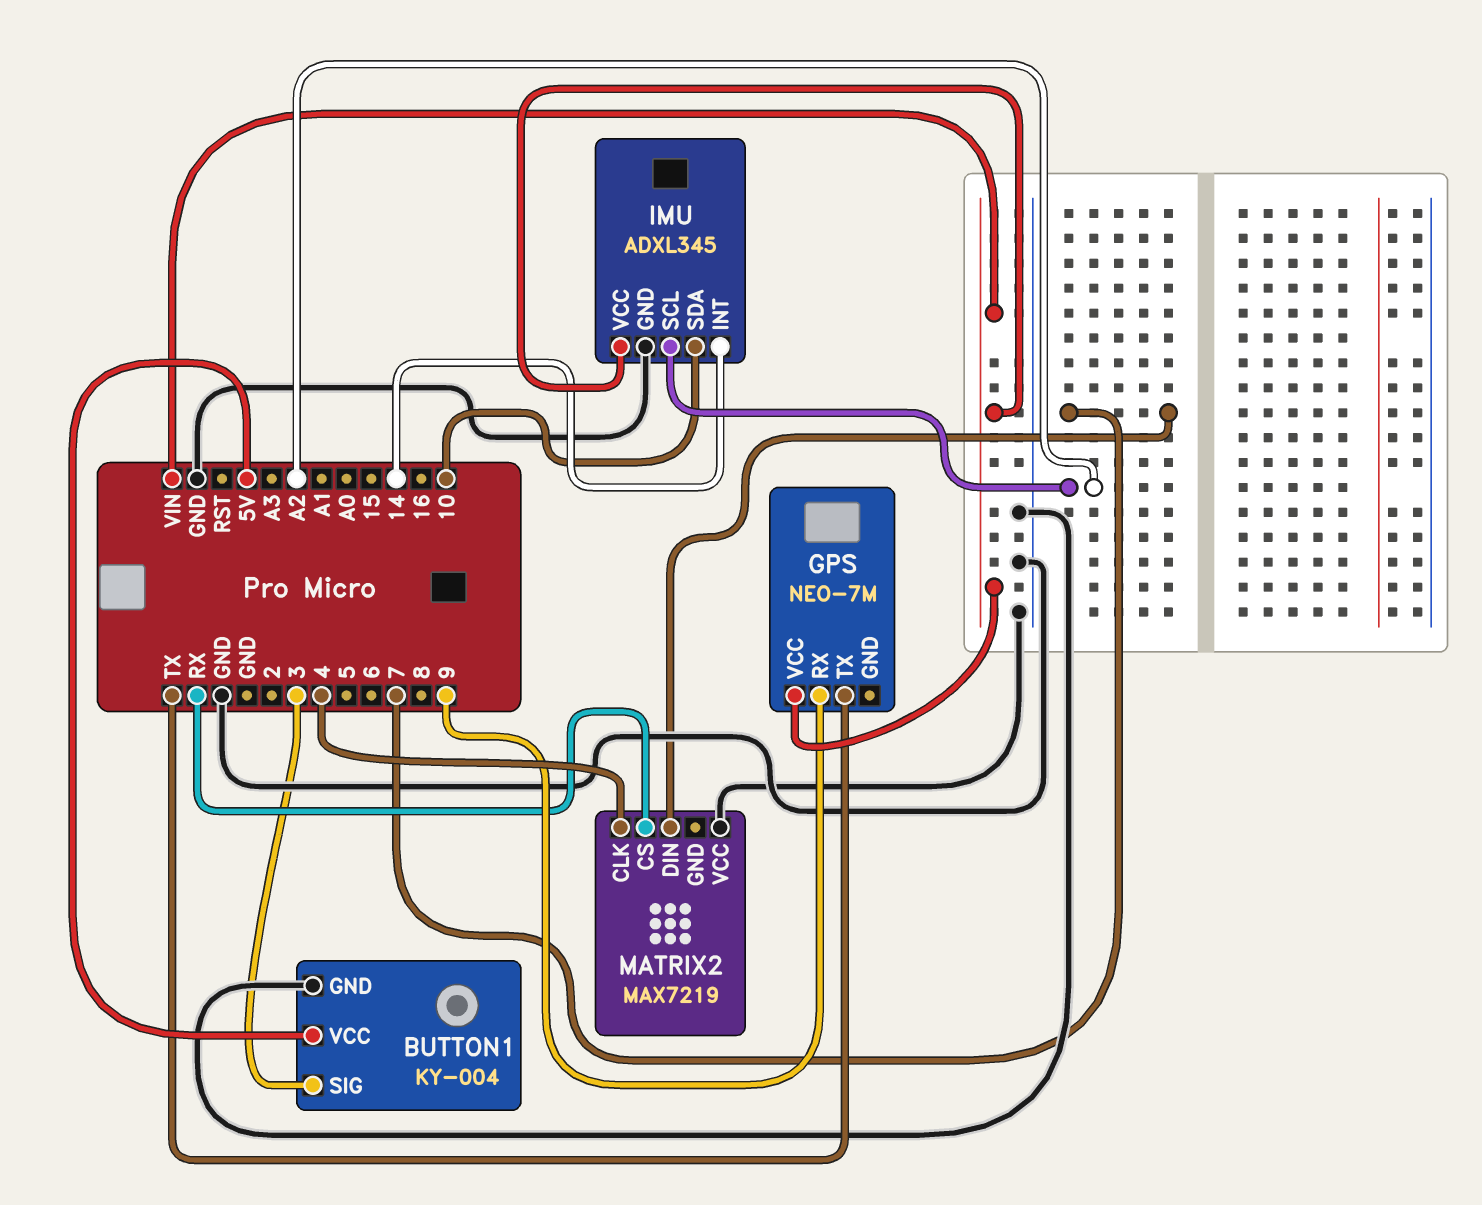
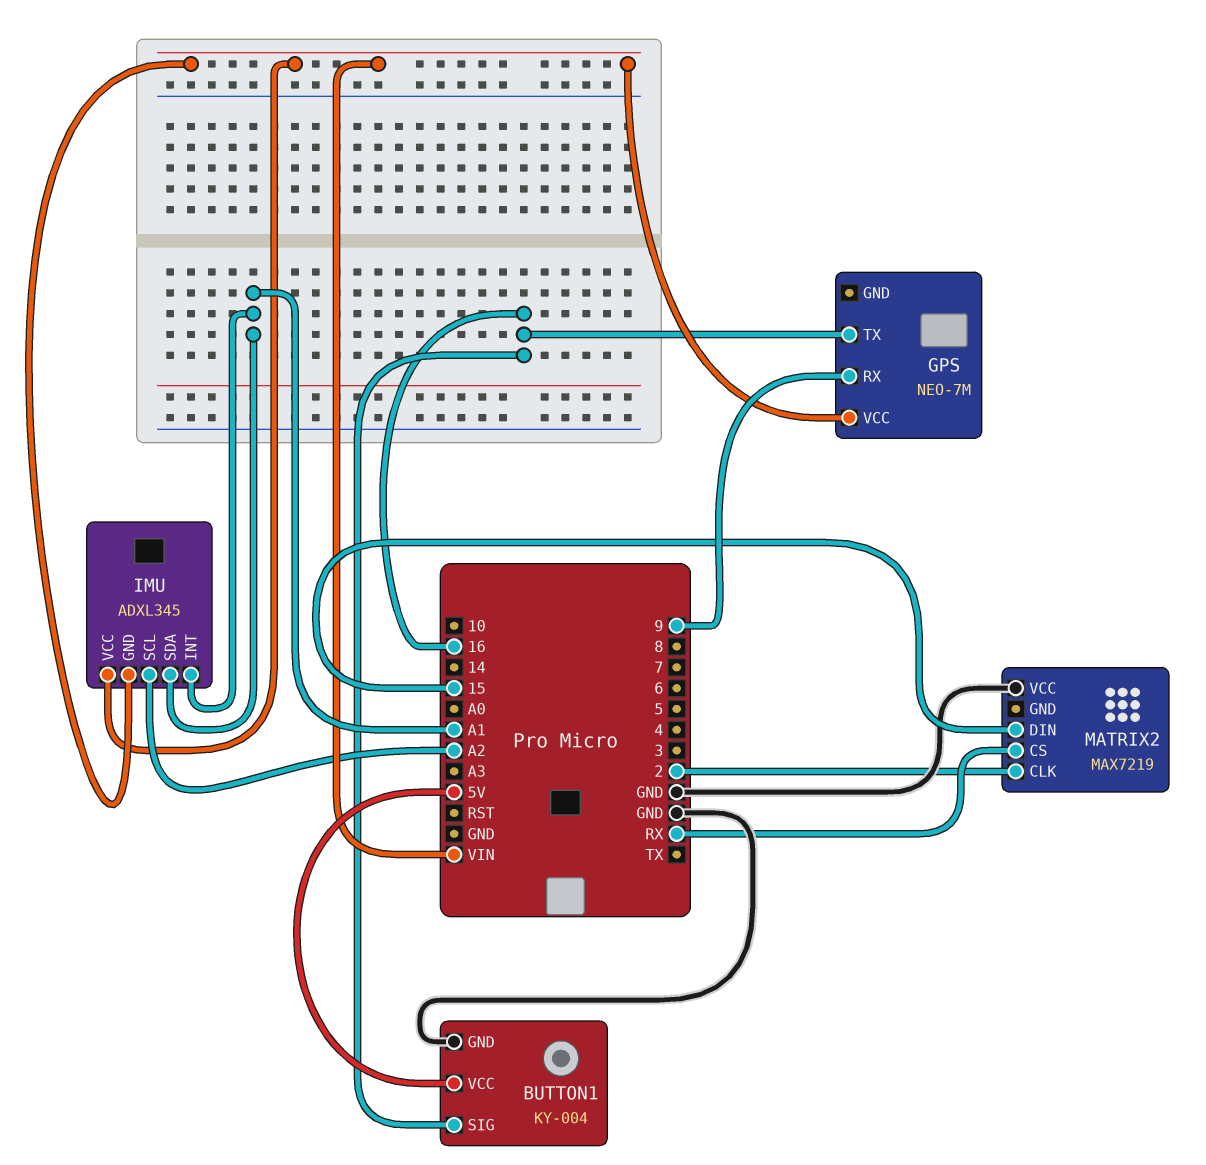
BUTTON1 pin SIG: 3 -> 16
GPS pin TX: TX -> 16
IMU pin GND: GND -> VIN
IMU pin INT: 14 -> A1
IMU pin SDA: 10 -> A1
MATRIX2 pin CLK: 4 -> 2
MATRIX2 pin DIN: 7 -> 15

